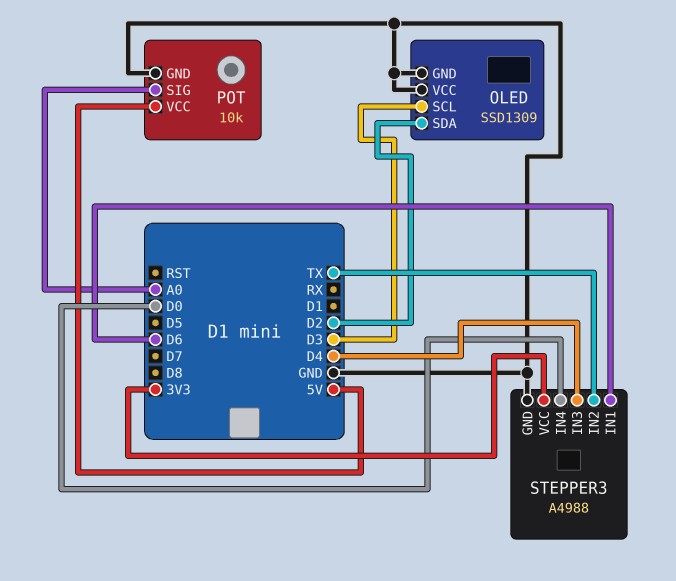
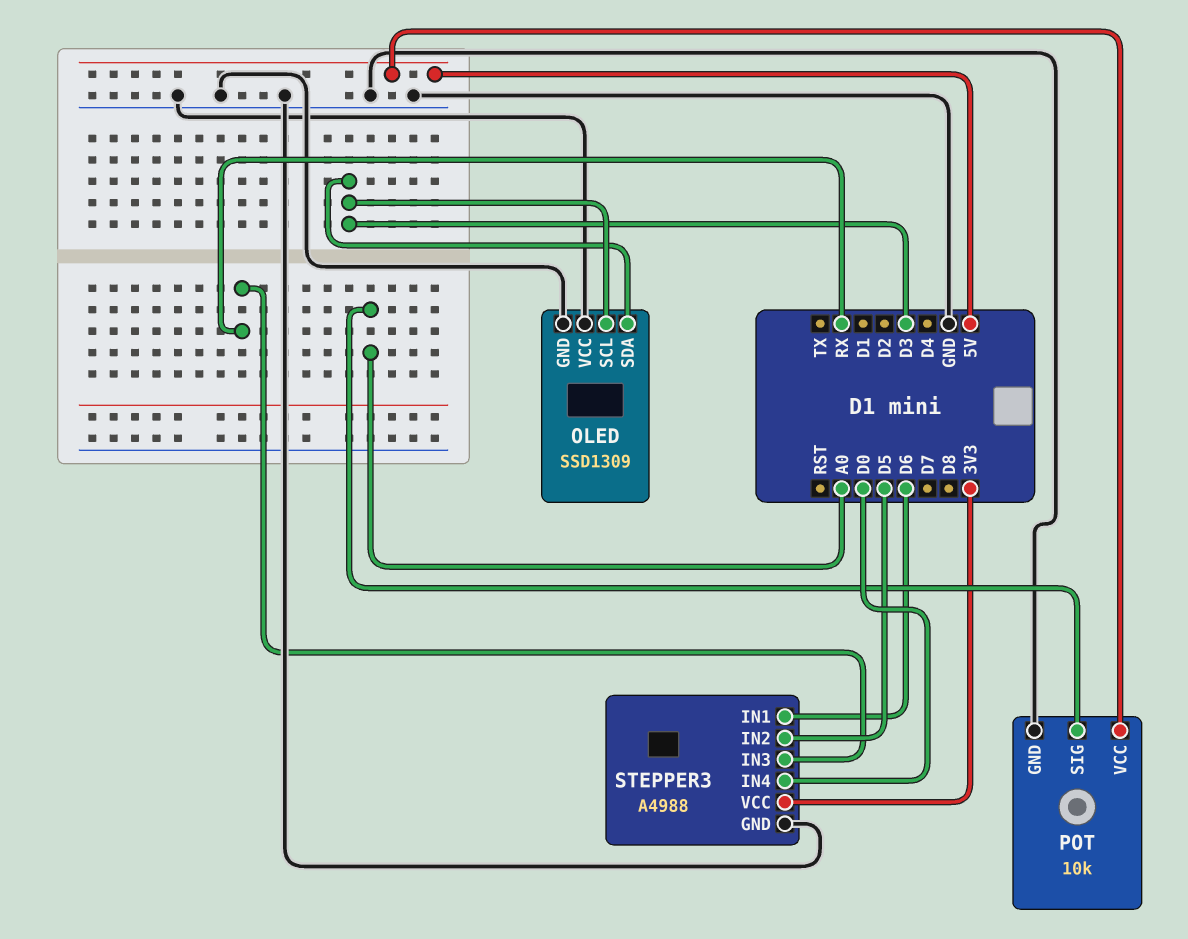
OLED pin SDA: D2 -> D3
STEPPER3 pin IN2: TX -> D5
STEPPER3 pin IN3: D4 -> RX

